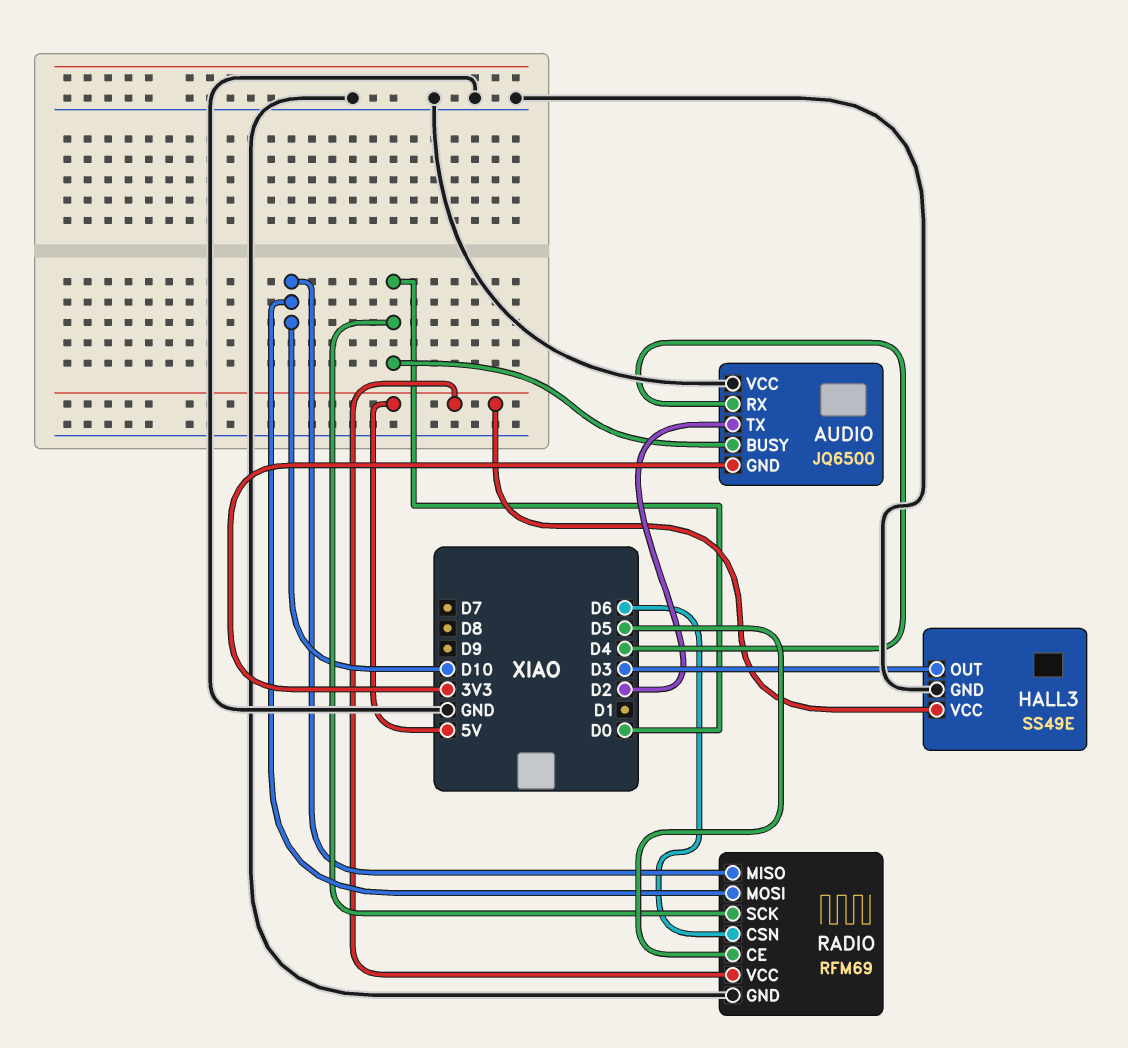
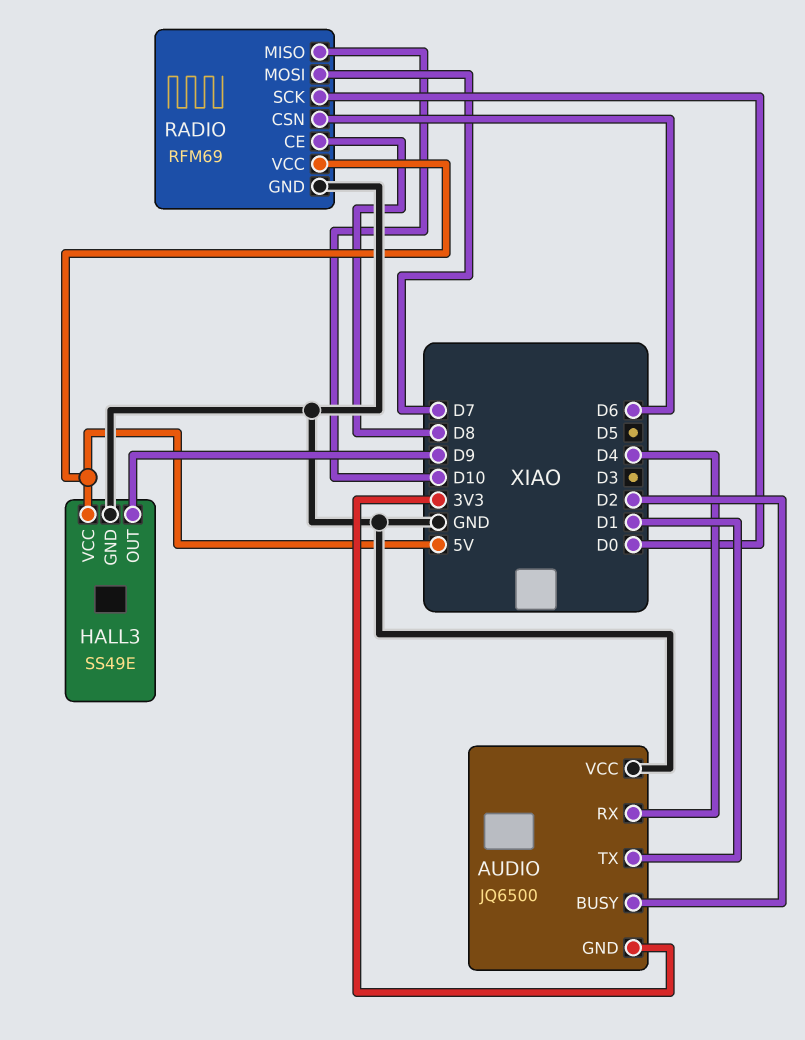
AUDIO pin BUSY: D0 -> D2
AUDIO pin TX: D2 -> D1
HALL3 pin OUT: D3 -> D9
RADIO pin CE: D5 -> D8
RADIO pin MOSI: D10 -> D7

